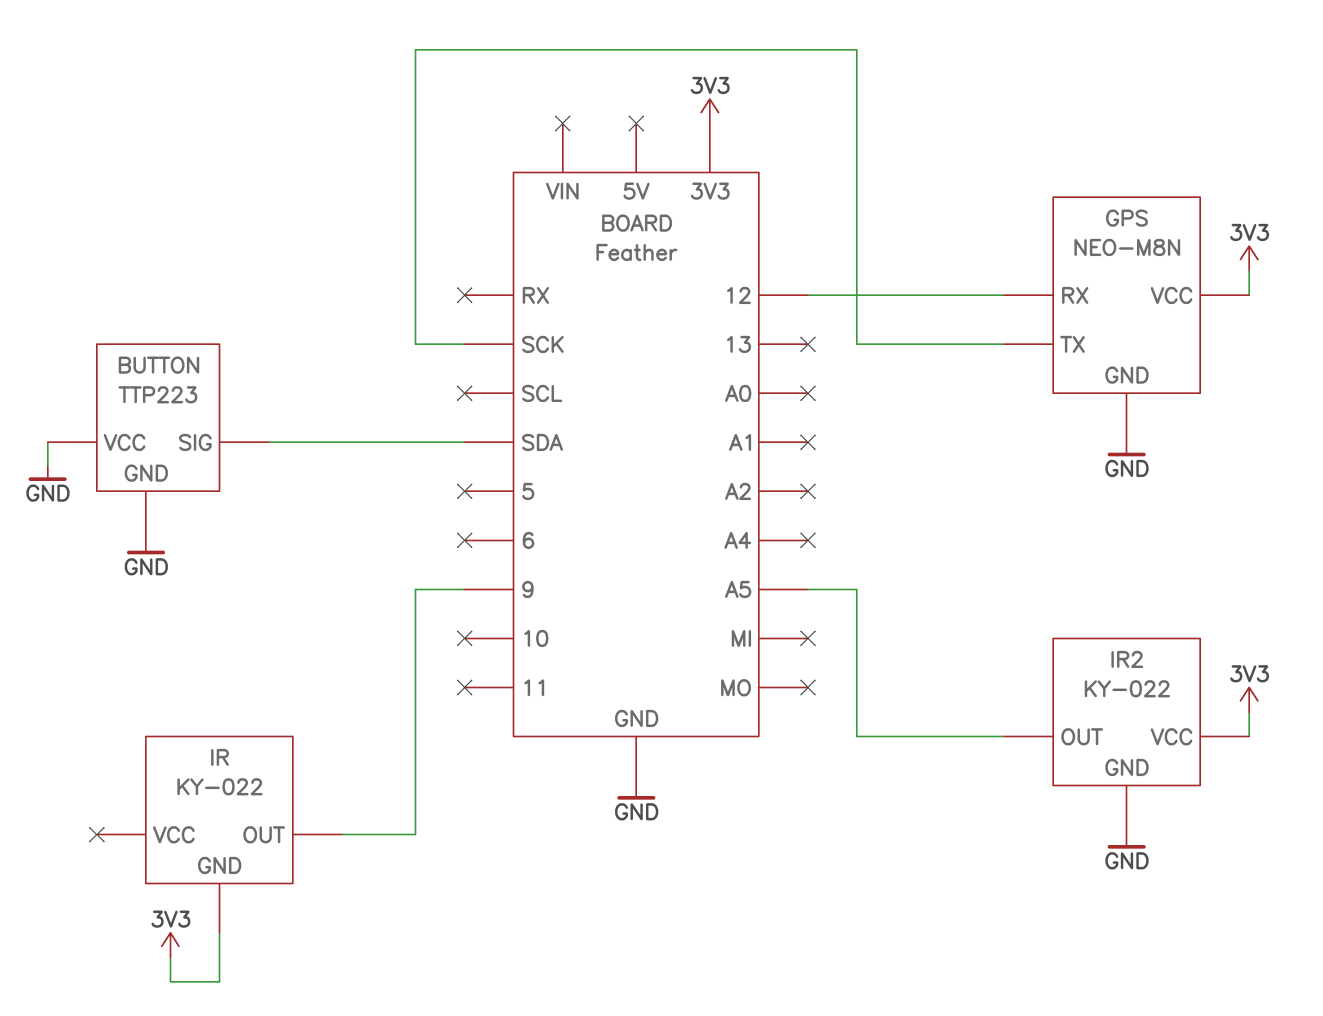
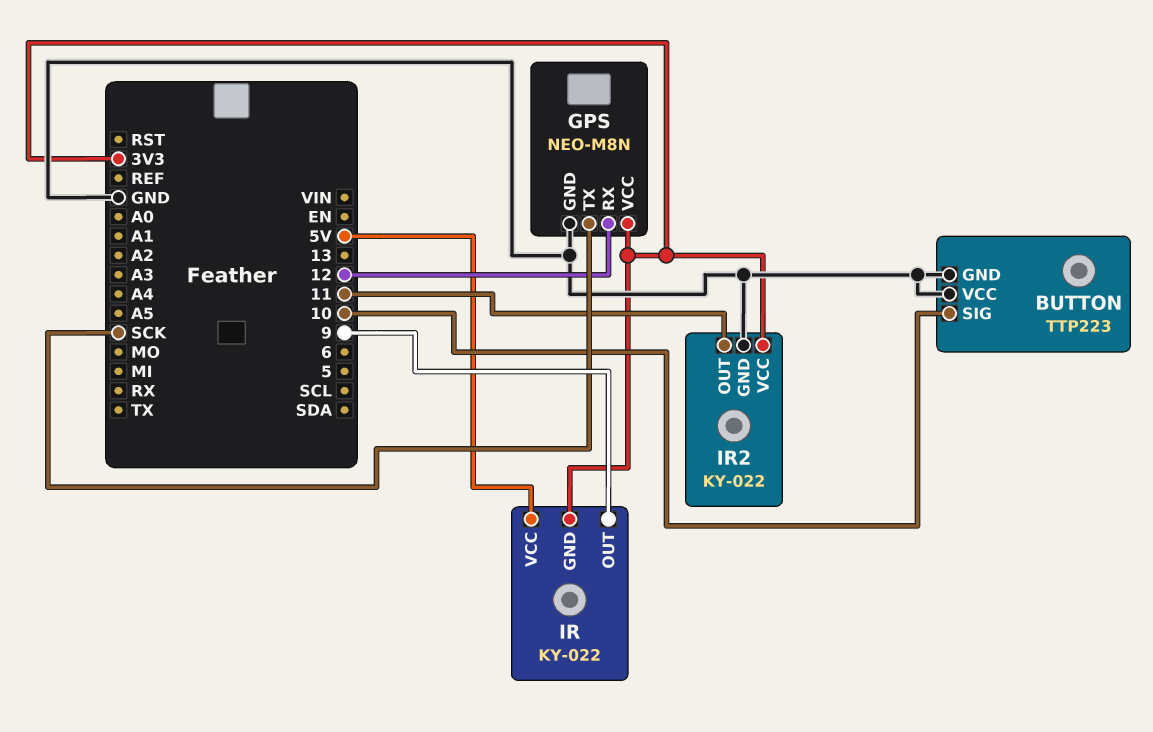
BUTTON pin SIG: SDA -> 10
IR pin VCC: none -> 5V
IR2 pin OUT: A5 -> 11

